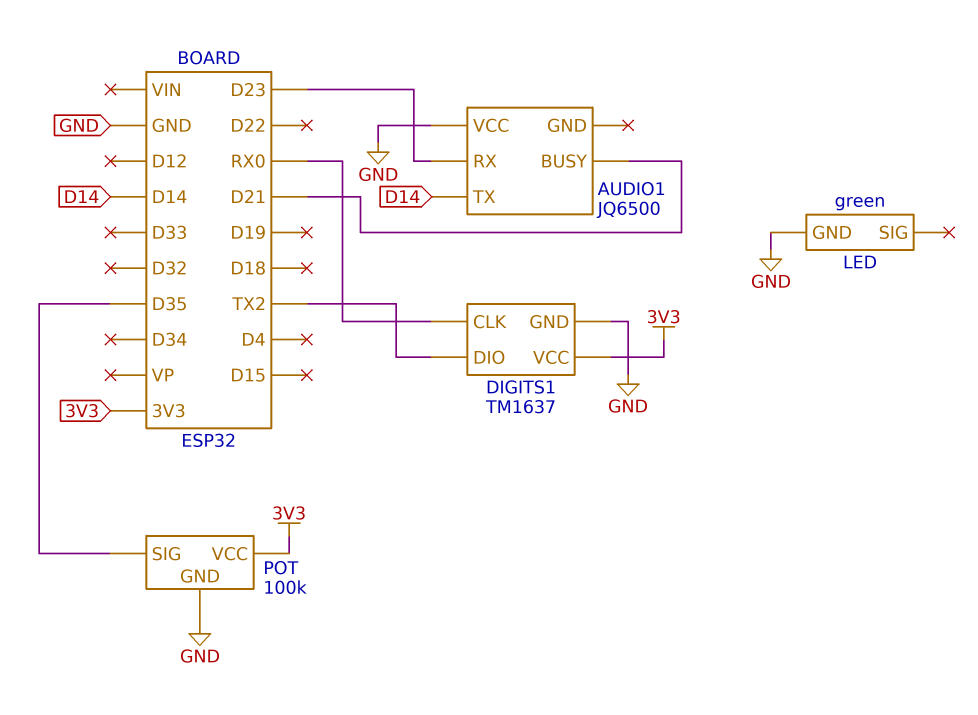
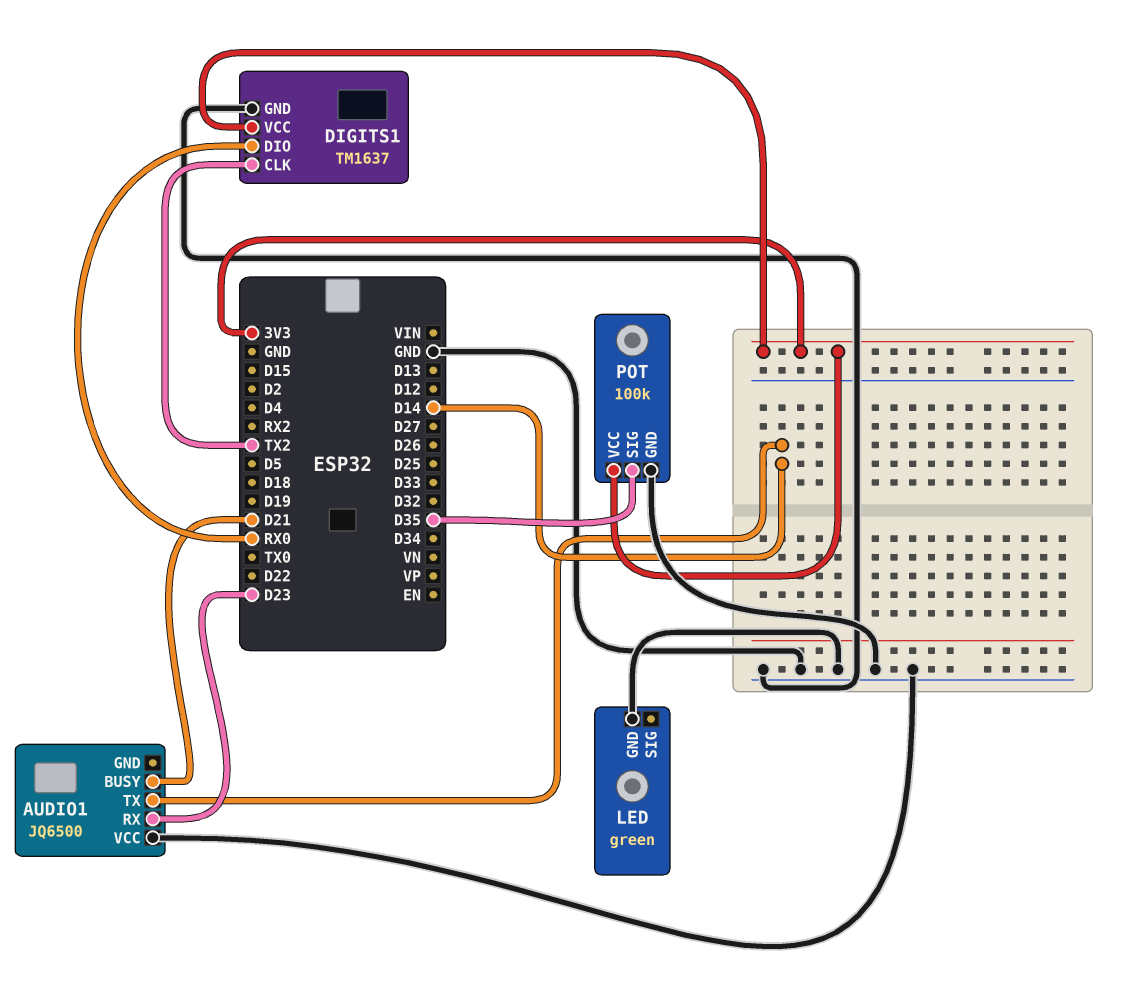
DIGITS1 pin CLK: RX0 -> TX2
DIGITS1 pin DIO: TX2 -> RX0

